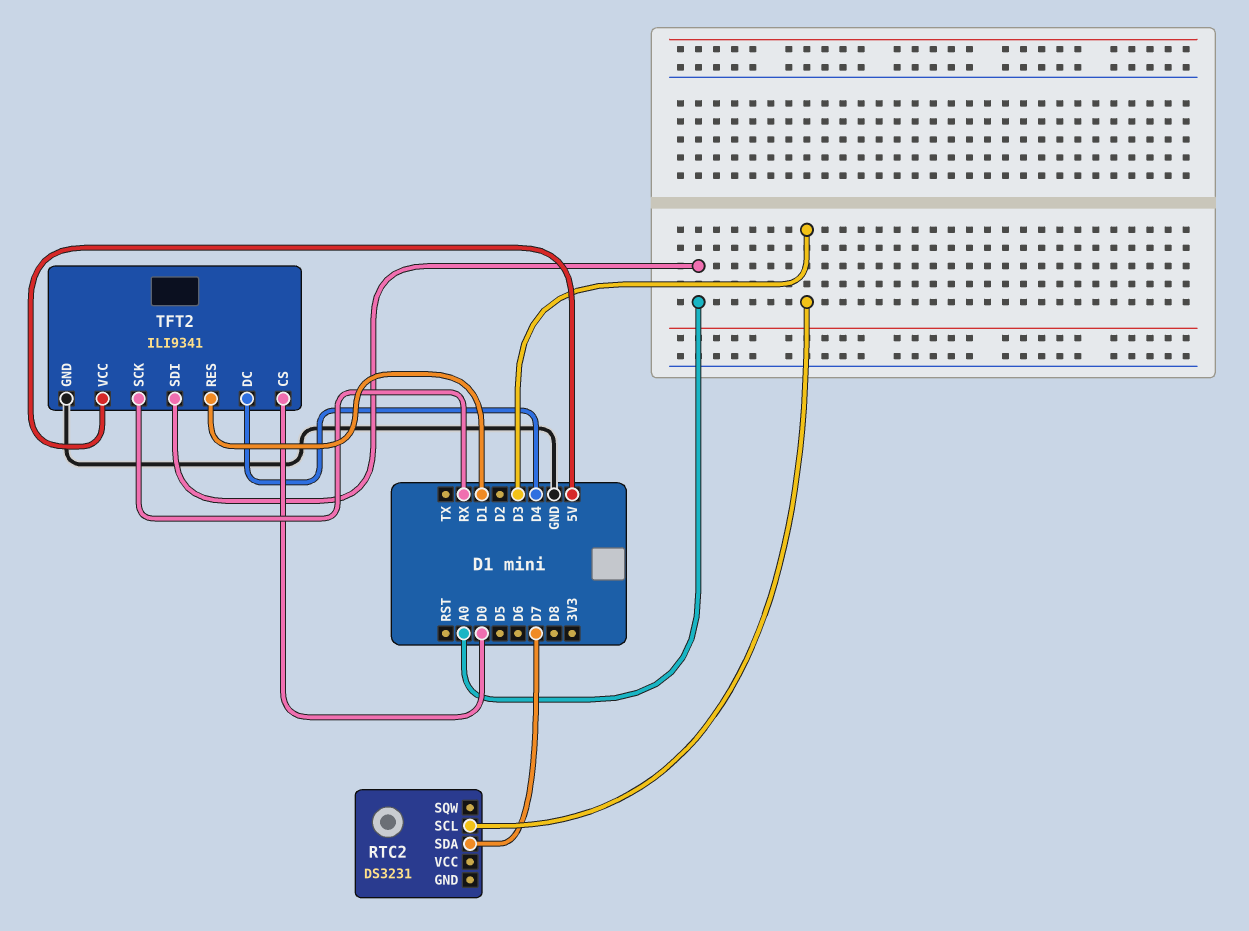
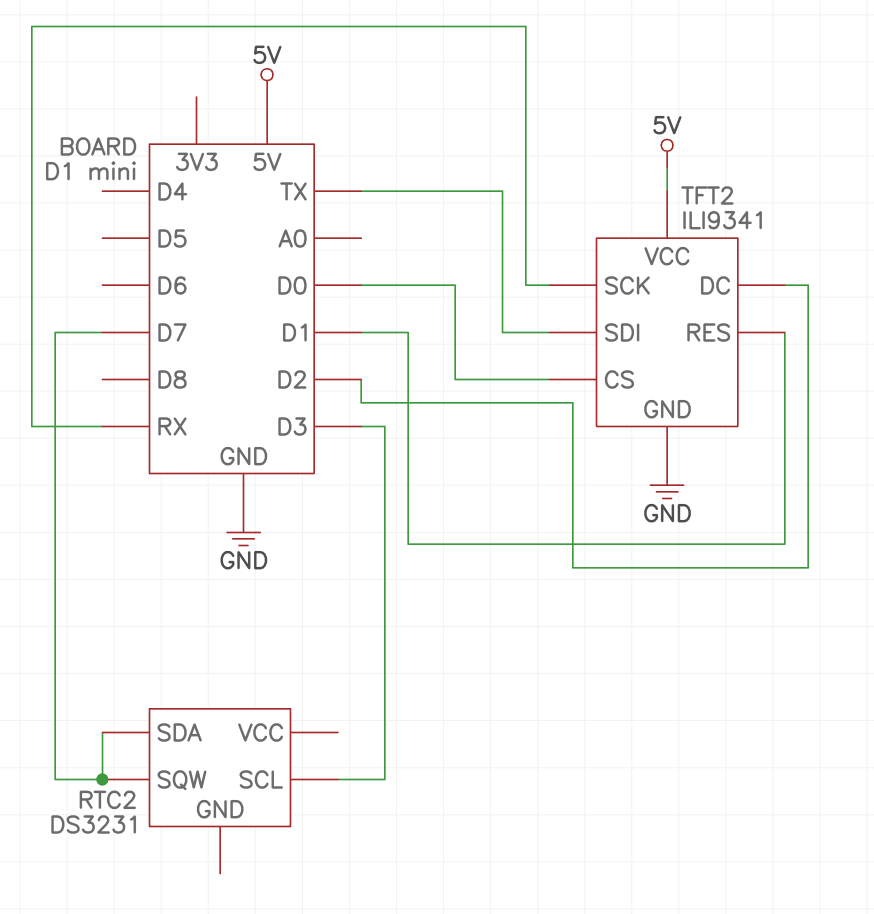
RTC2 pin SQW: none -> D7
TFT2 pin DC: D4 -> D2
TFT2 pin SDI: A0 -> TX

